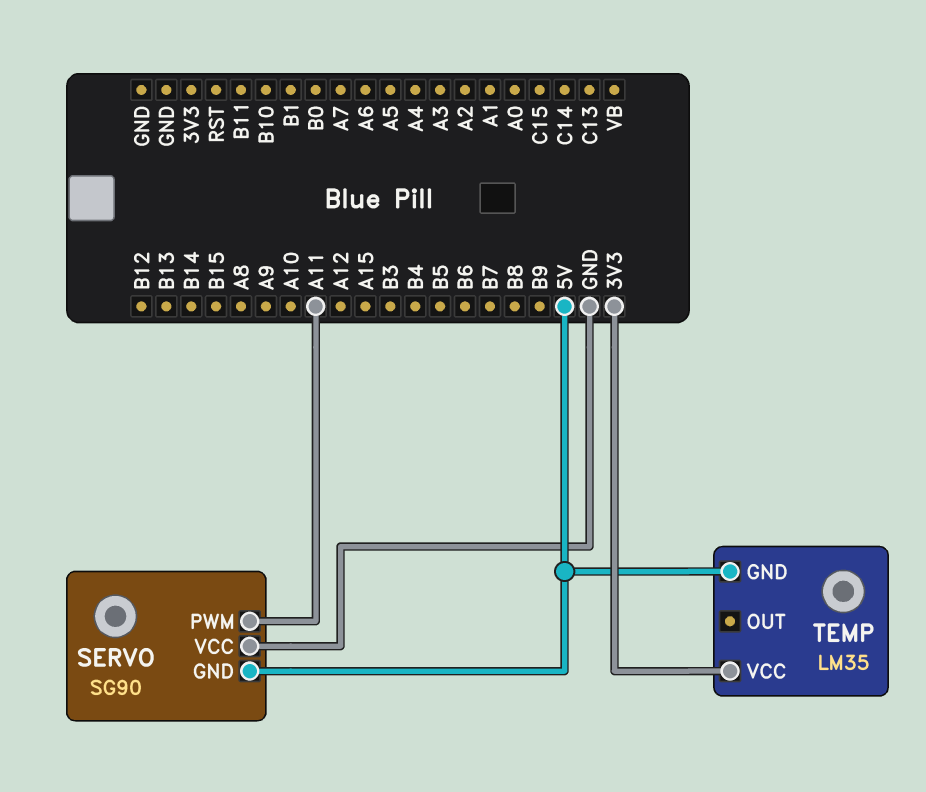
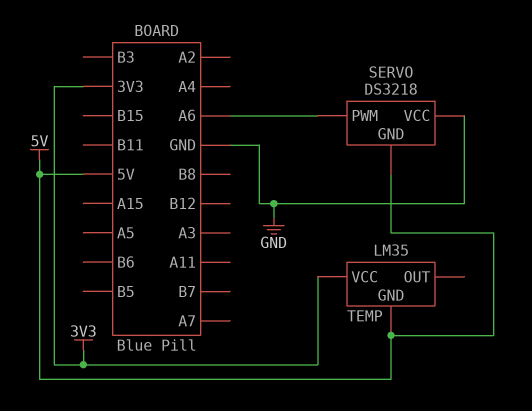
SERVO: SG90 -> DS3218
SERVO pin PWM: A11 -> A6

